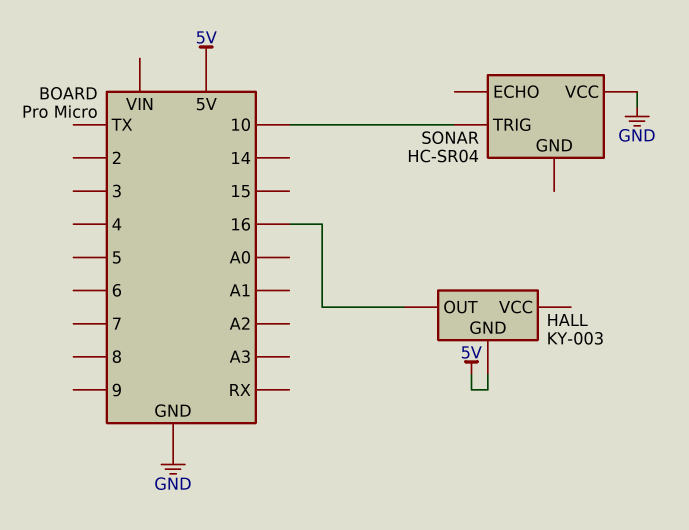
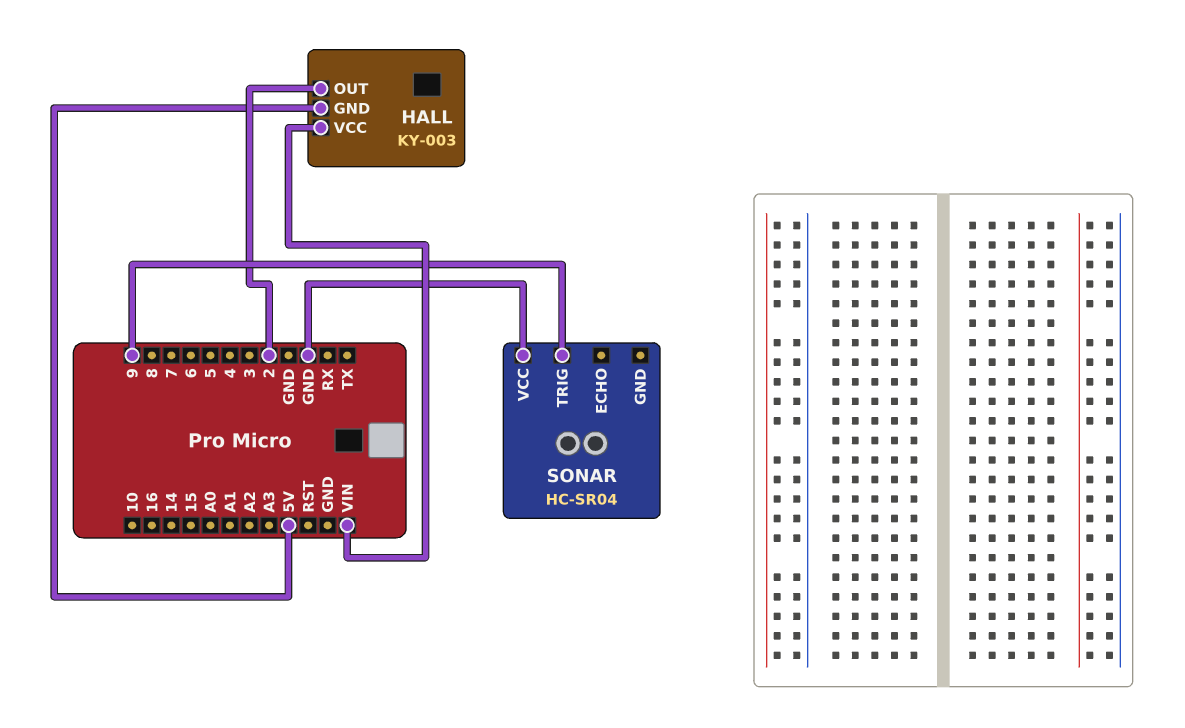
HALL pin OUT: 16 -> 2
HALL pin VCC: none -> VIN
SONAR pin TRIG: 10 -> 9

